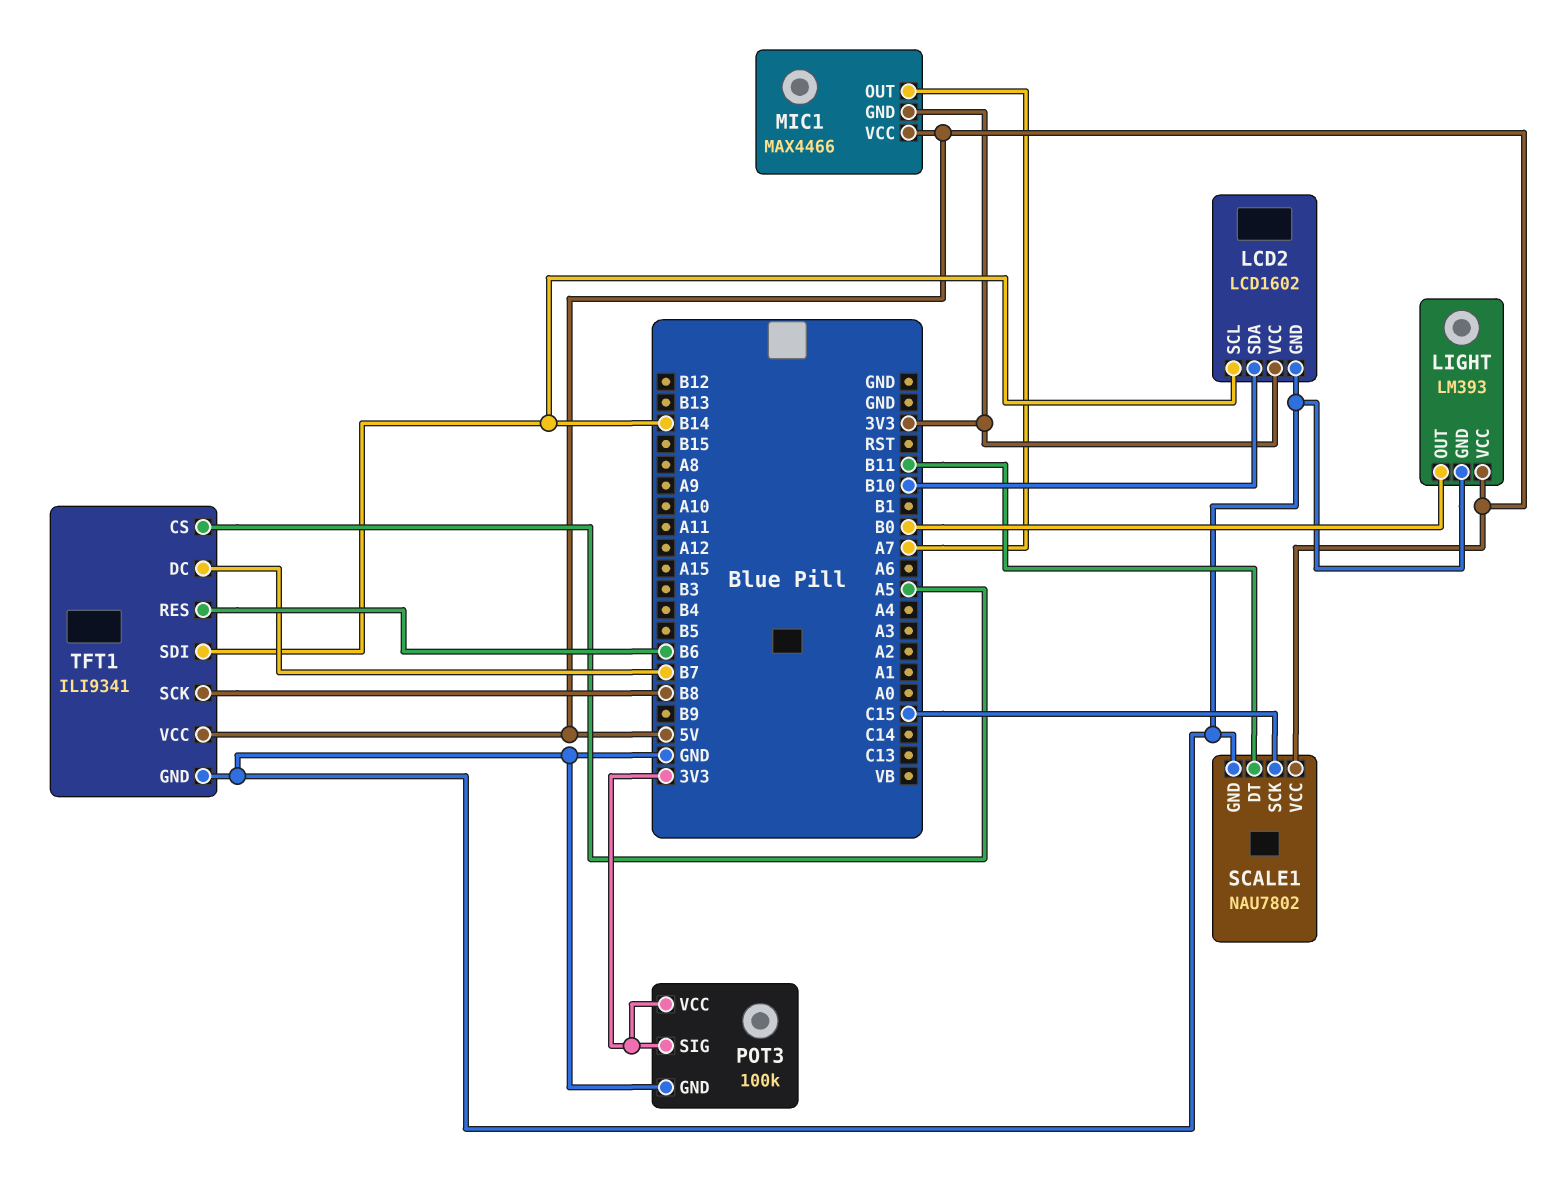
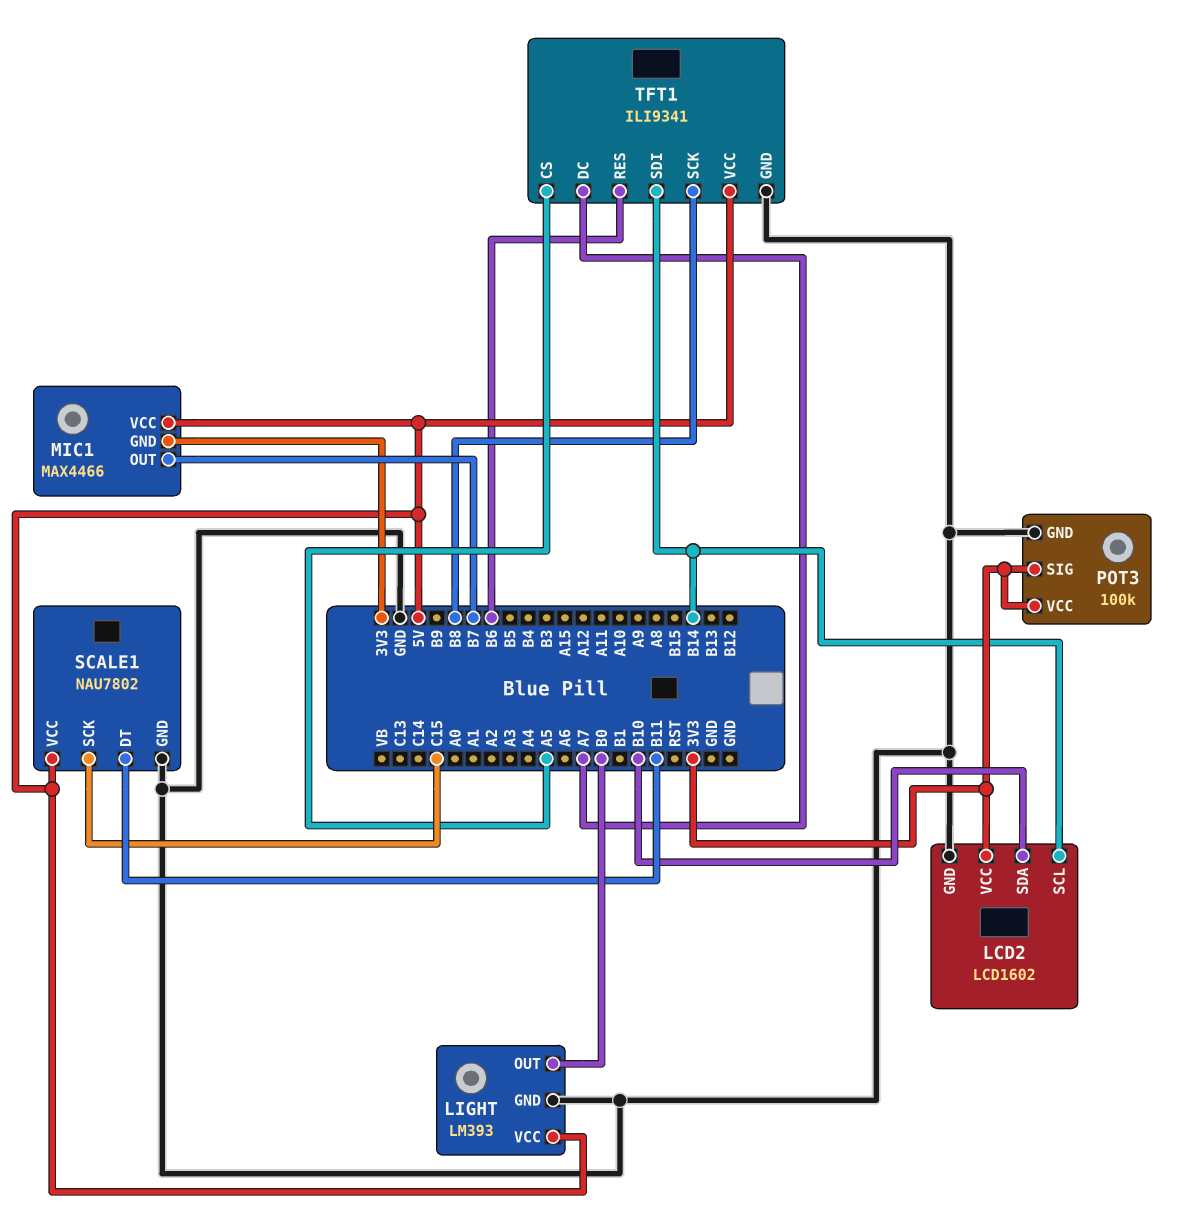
MIC1 pin OUT: A7 -> B7
TFT1 pin DC: B7 -> A7

